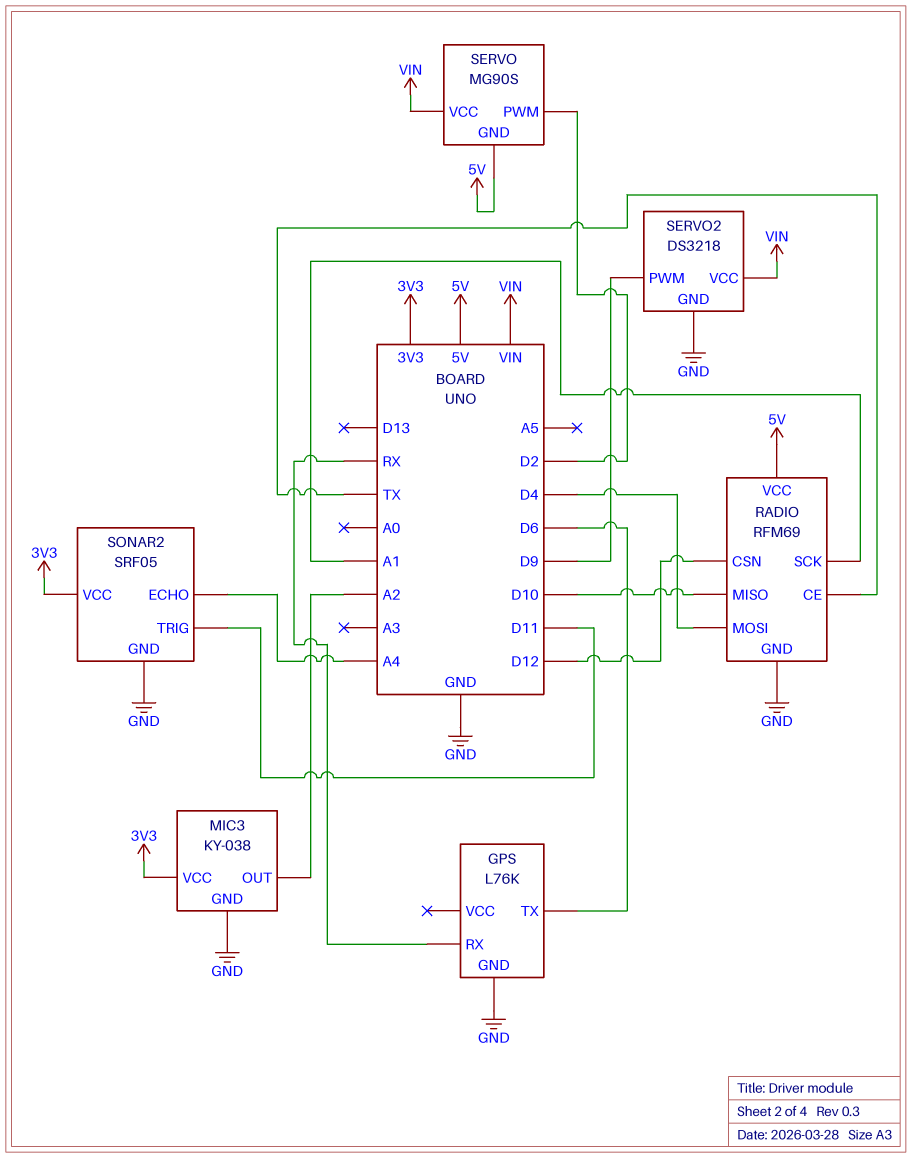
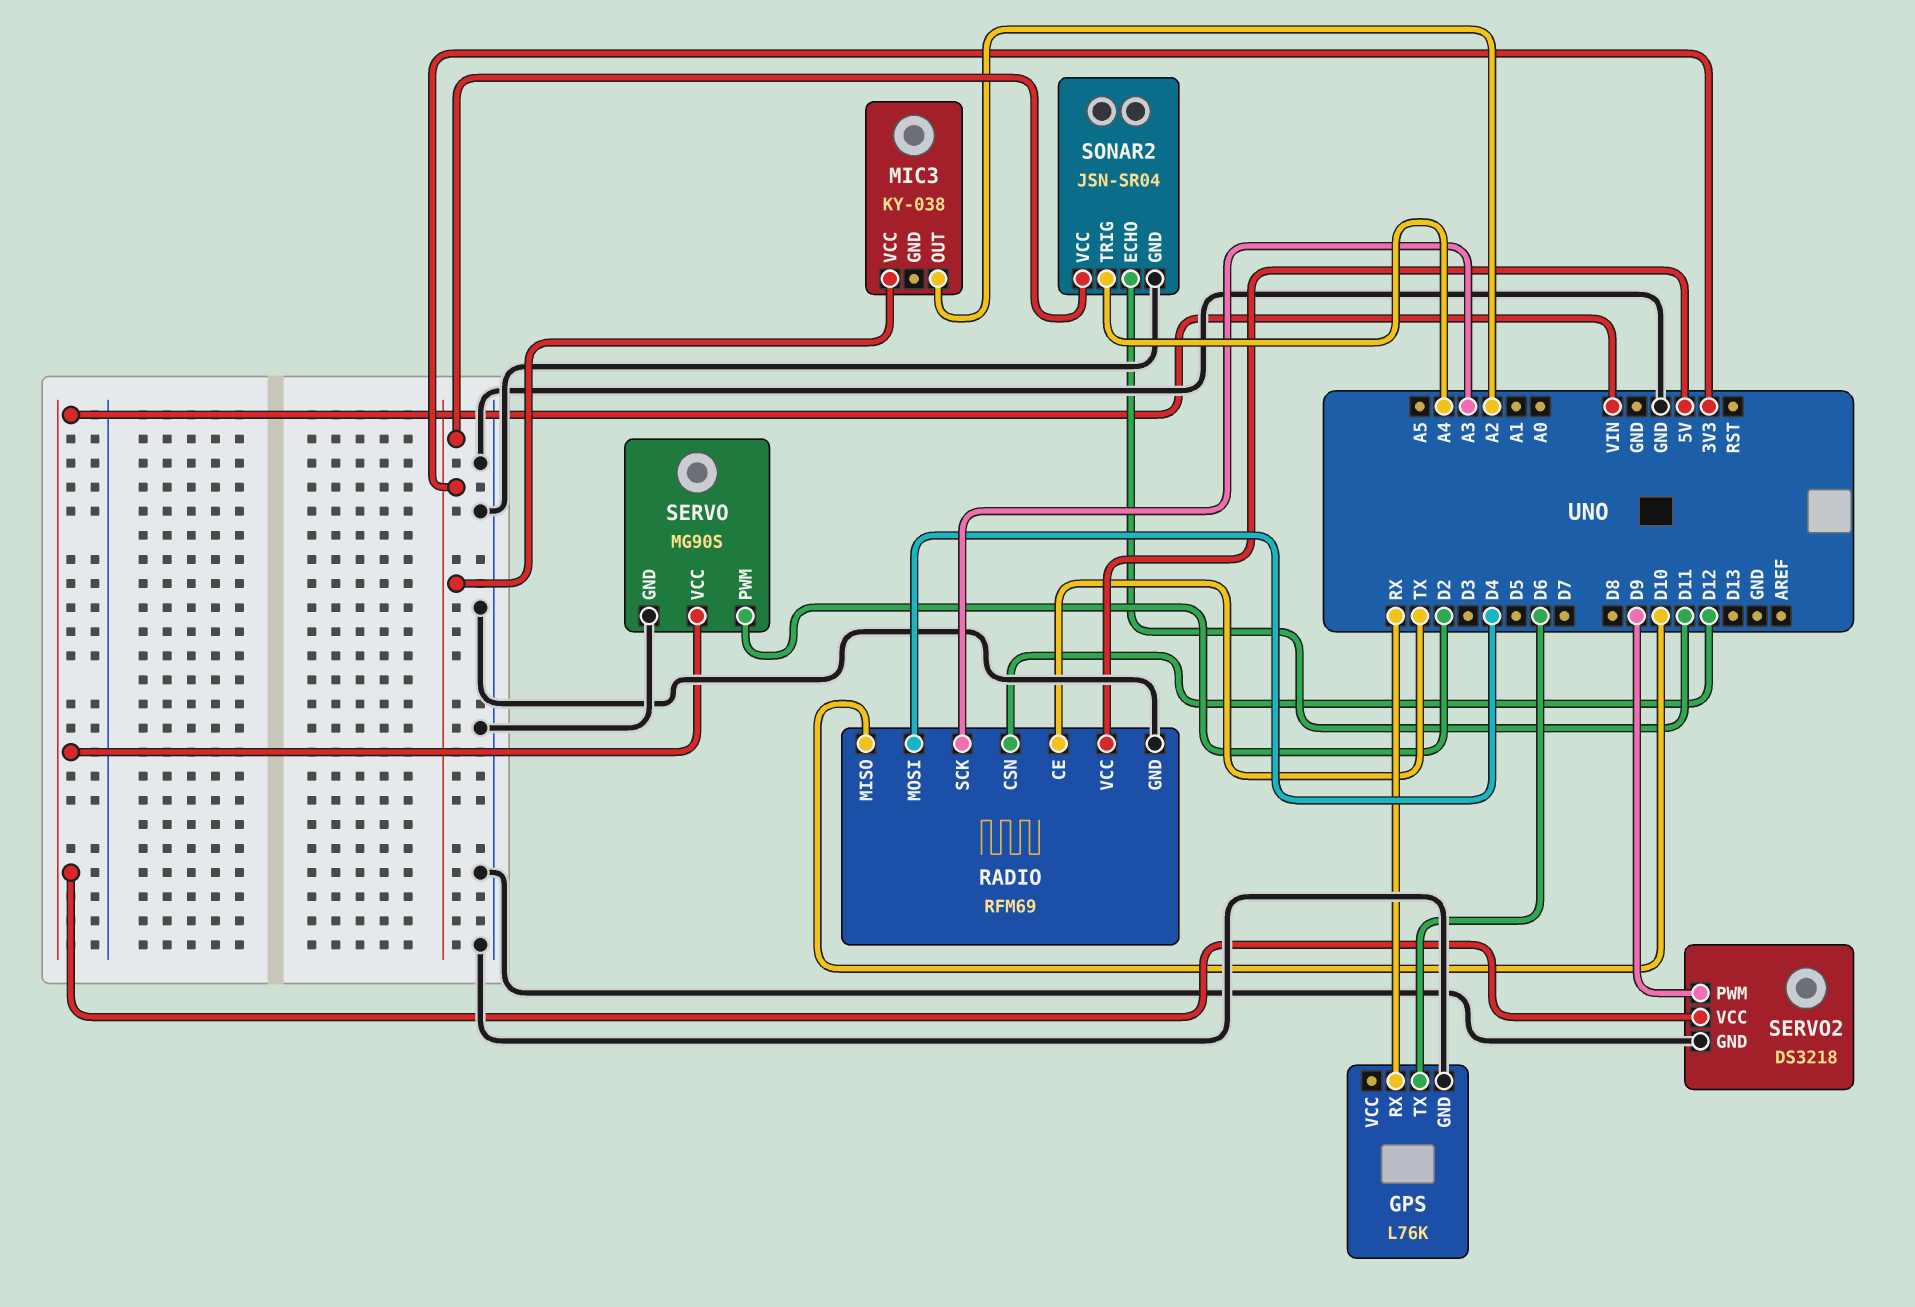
MIC3 pin GND: GND -> none
RADIO pin SCK: A1 -> A3
SERVO pin GND: 5V -> GND
SONAR2: SRF05 -> JSN-SR04
SONAR2 pin ECHO: A4 -> D11
SONAR2 pin TRIG: D11 -> A4

